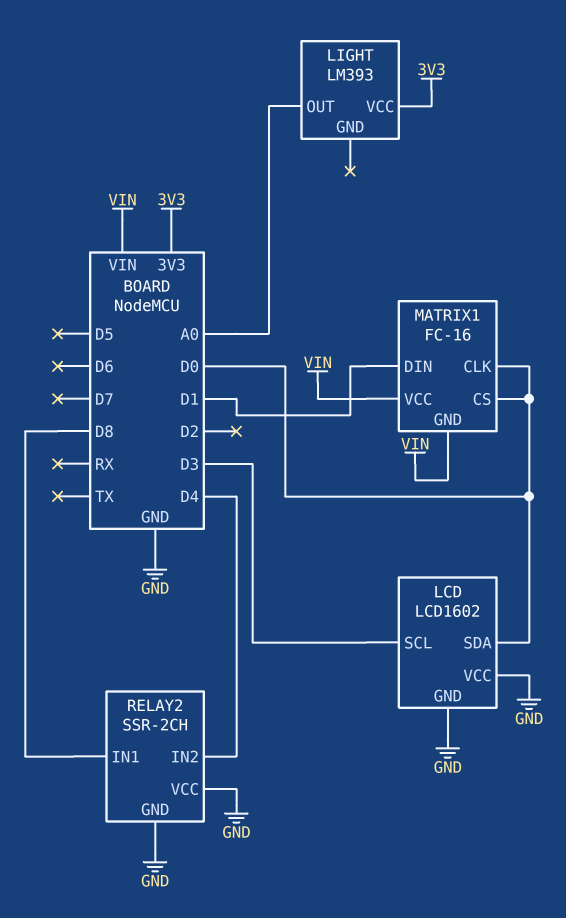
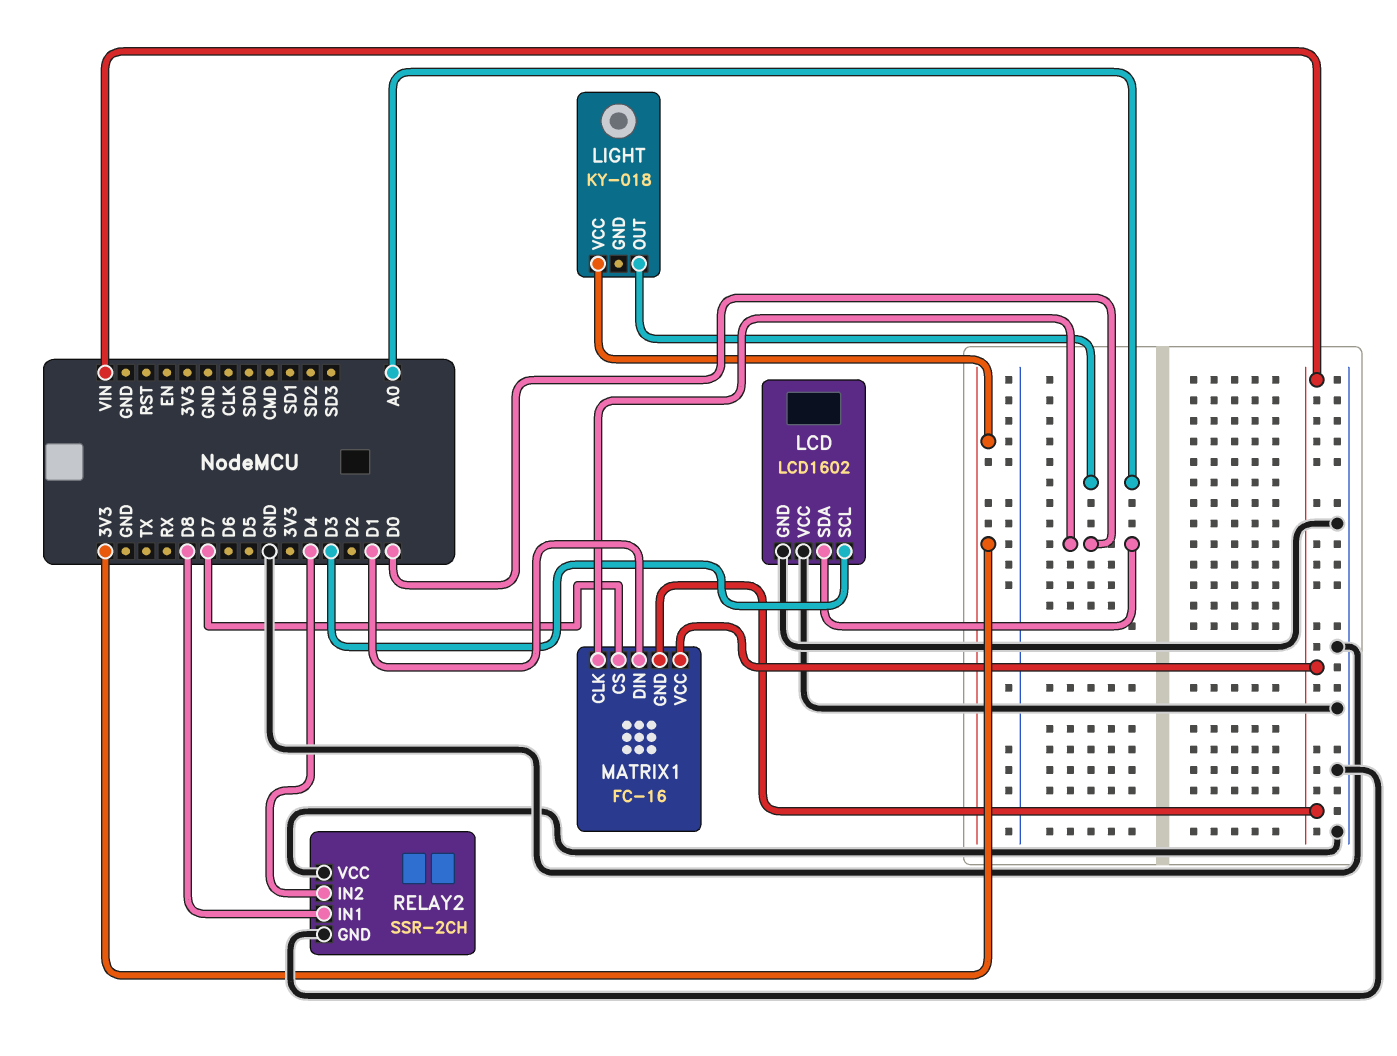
LIGHT: LM393 -> KY-018
MATRIX1 pin CS: D0 -> D7

